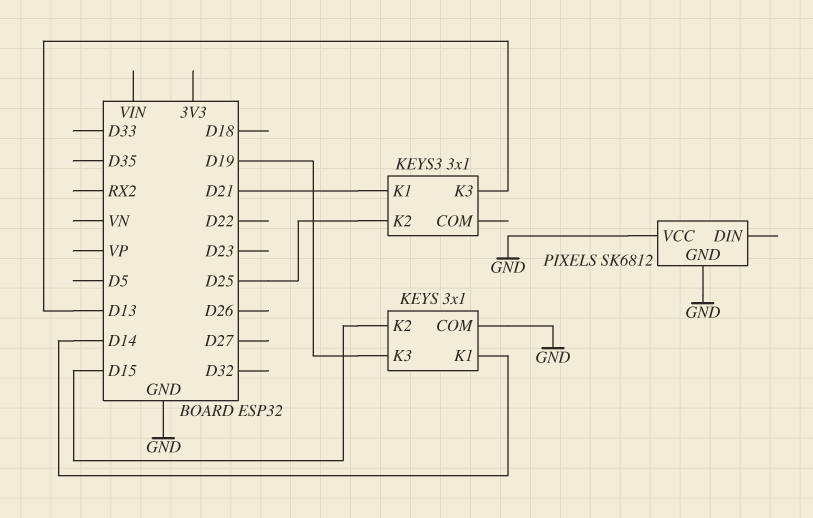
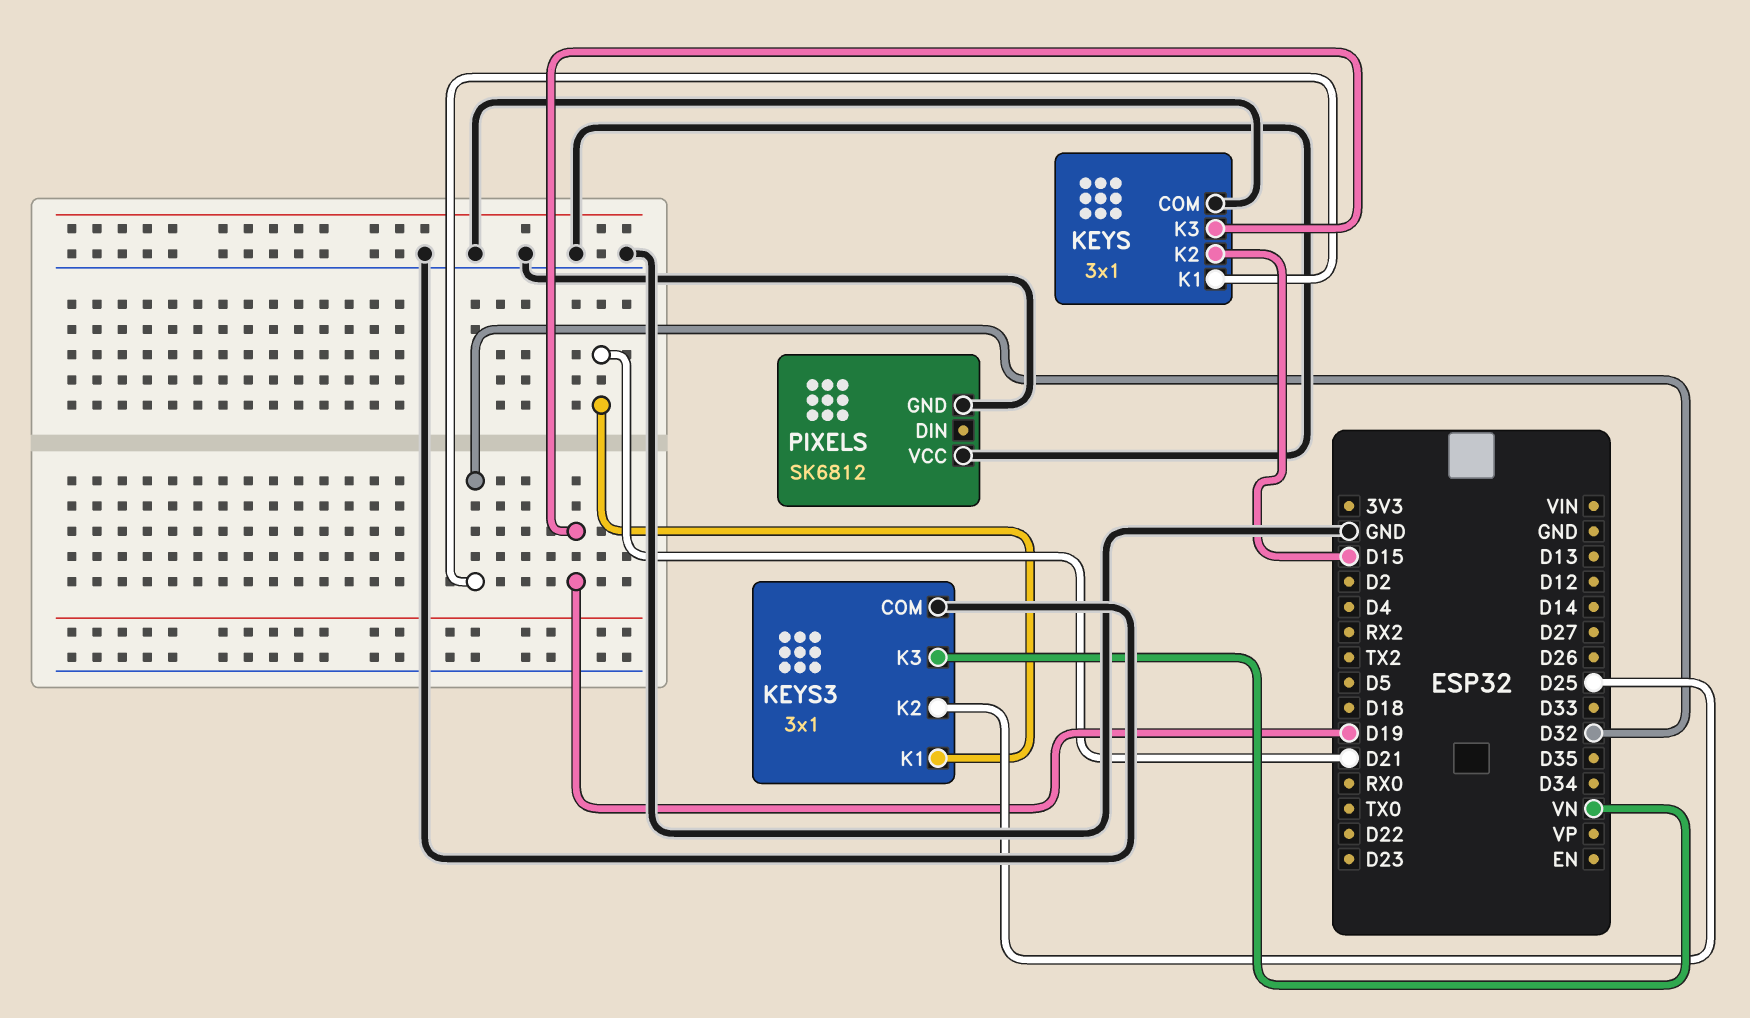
KEYS pin K1: D14 -> D32
KEYS3 pin COM: none -> GND
KEYS3 pin K3: D13 -> VN

